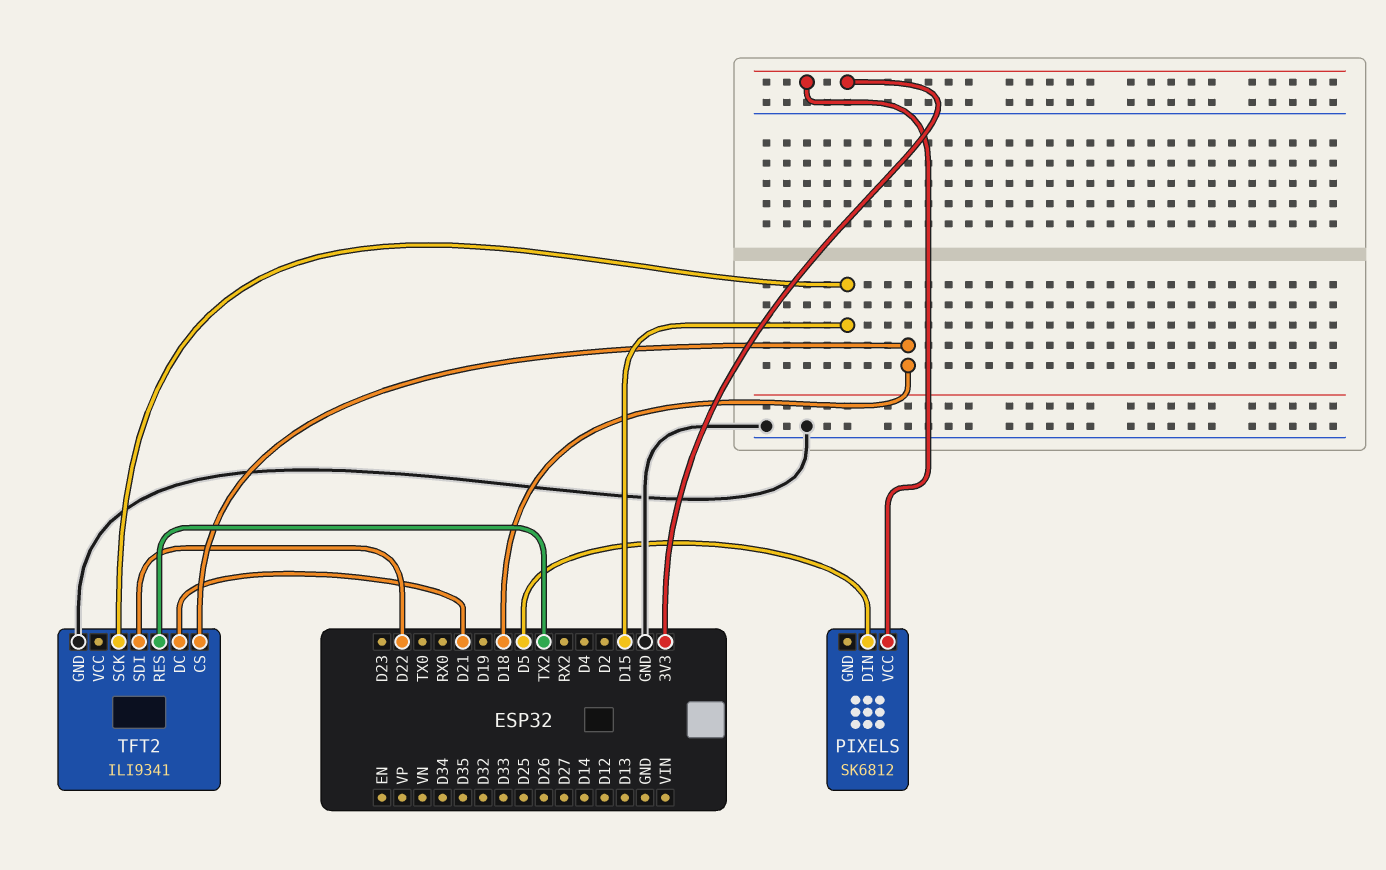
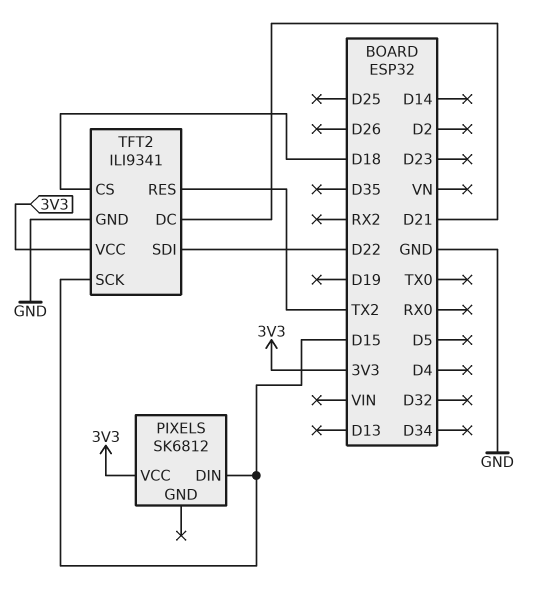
PIXELS pin DIN: D5 -> D15
TFT2 pin VCC: none -> 3V3

